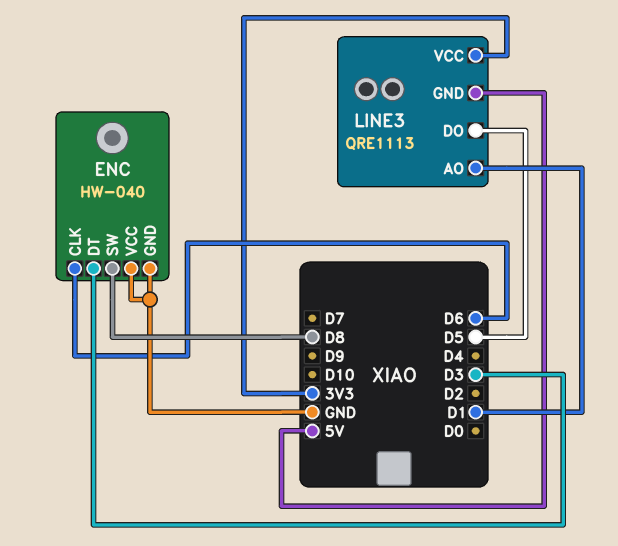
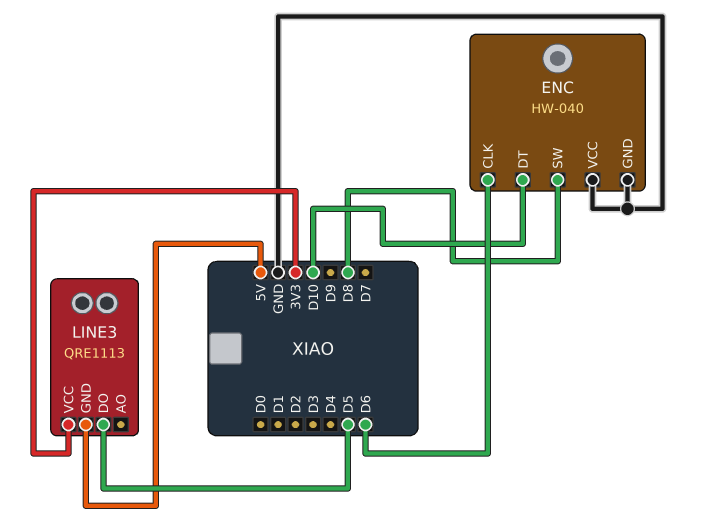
ENC pin DT: D3 -> D10
LINE3 pin AO: D1 -> none

